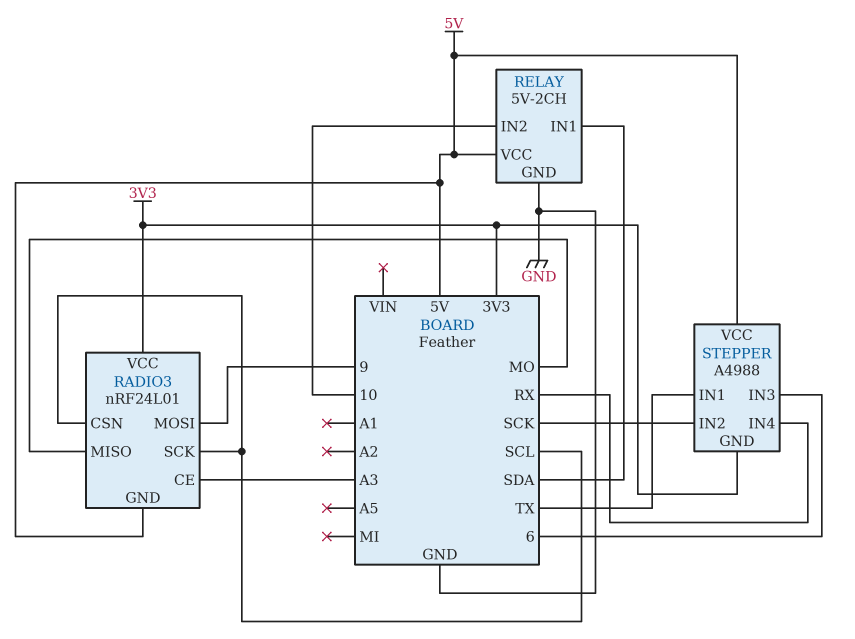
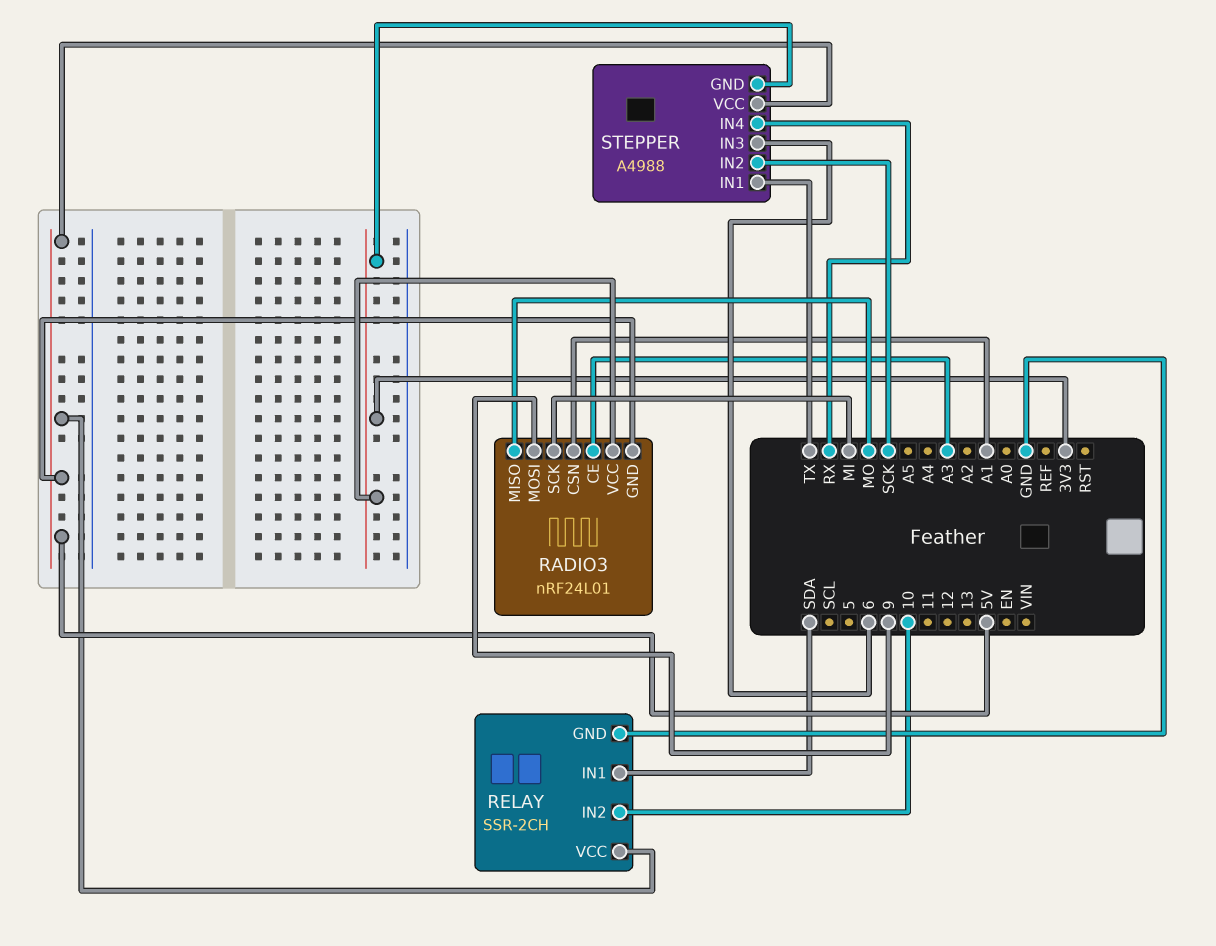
RADIO3 pin CSN: SCL -> A1
RADIO3 pin SCK: SCL -> MI
RELAY: 5V-2CH -> SSR-2CH

